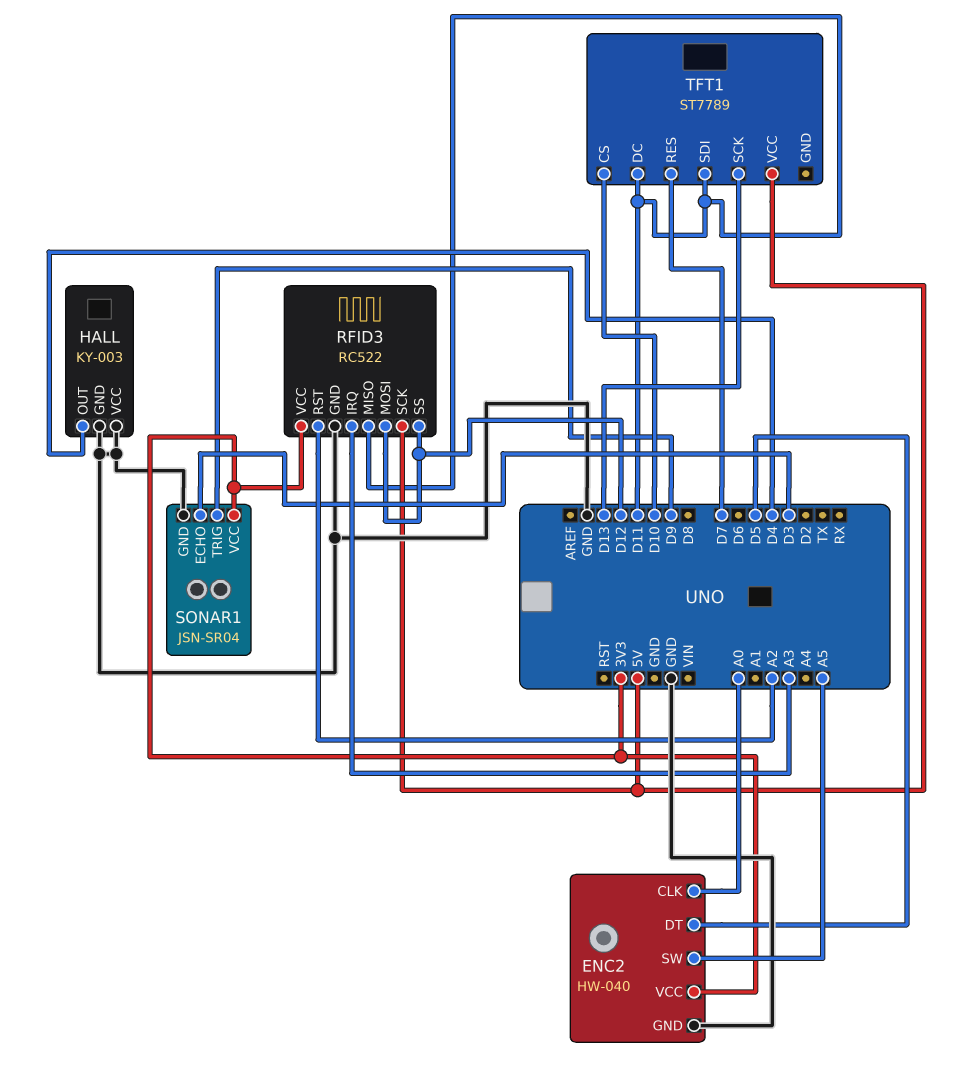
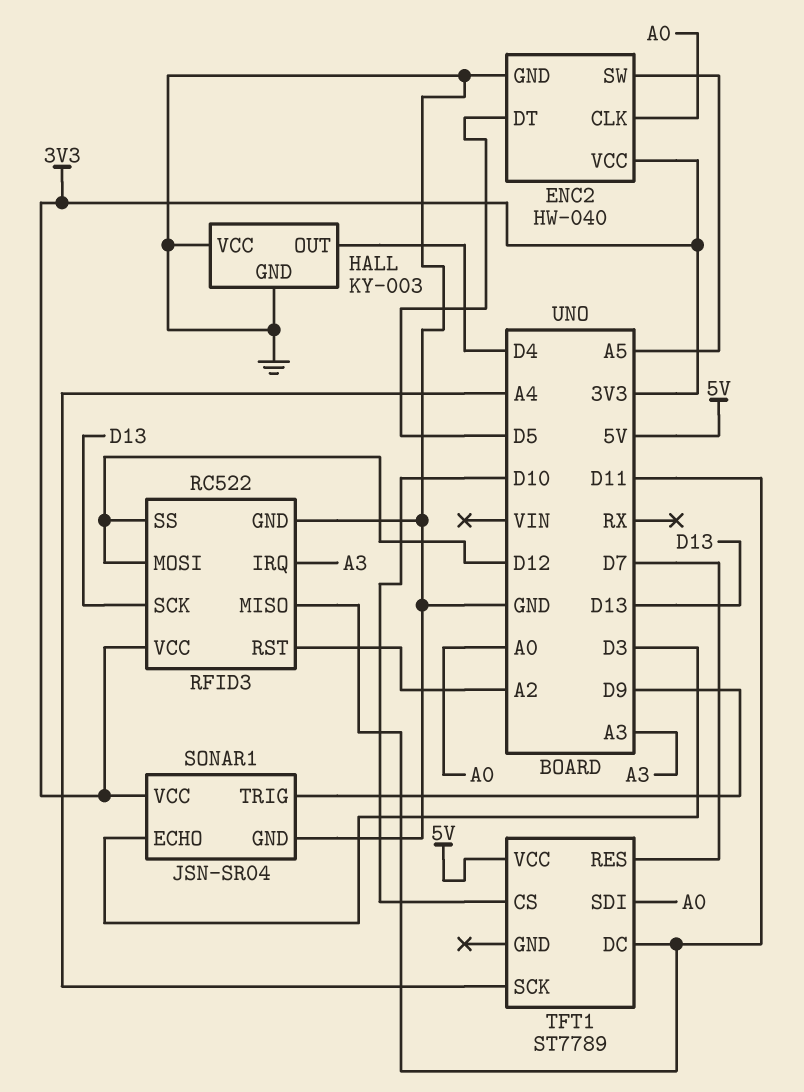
RFID3 pin SCK: 5V -> D13
TFT1 pin SCK: D13 -> A4
TFT1 pin SDI: D11 -> A0

